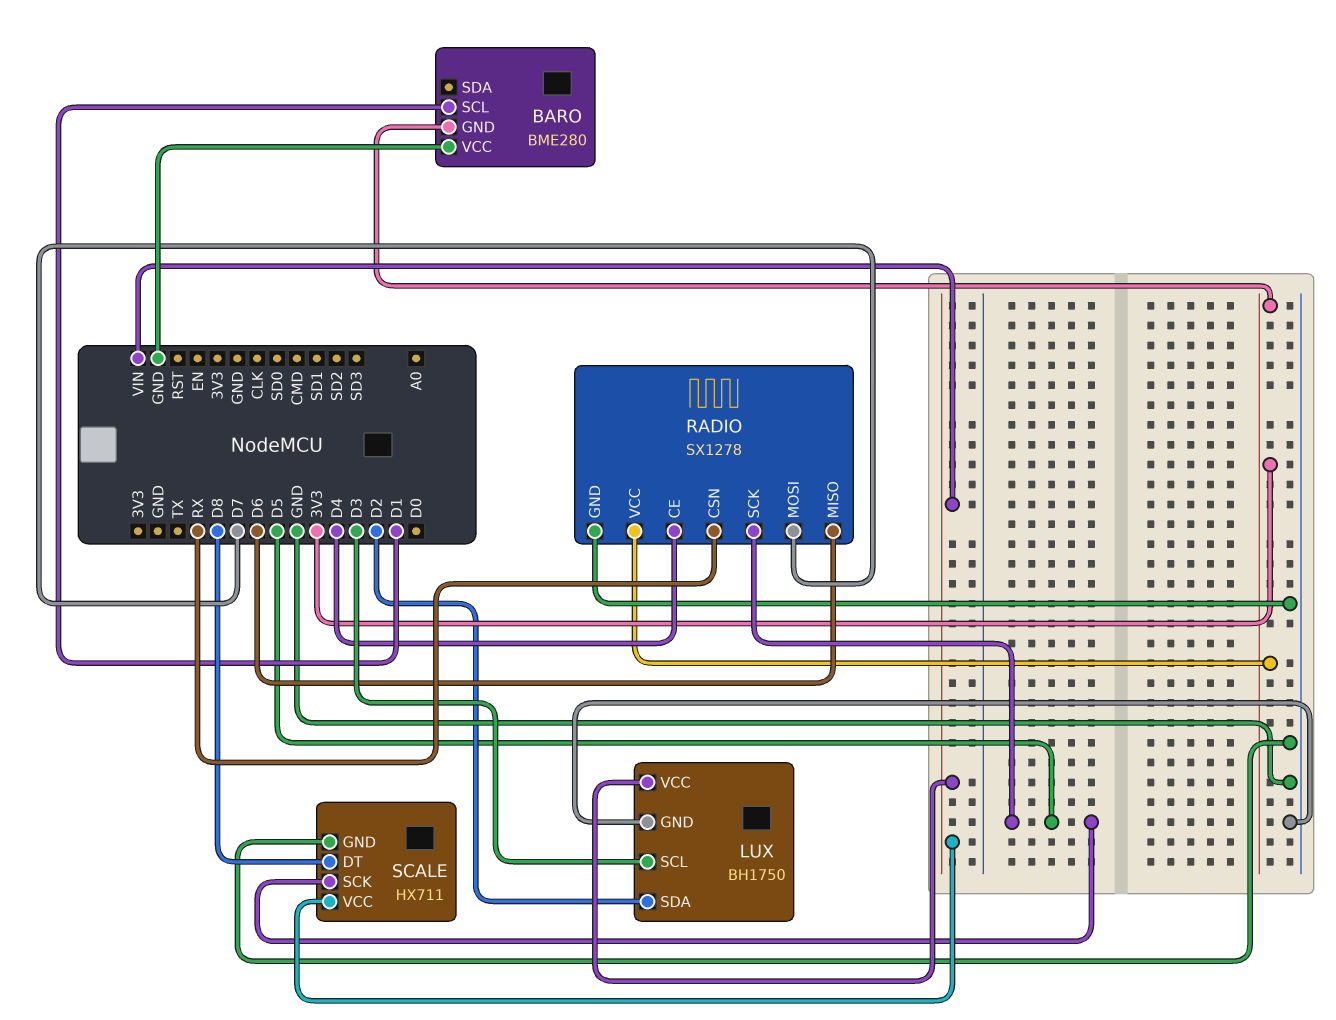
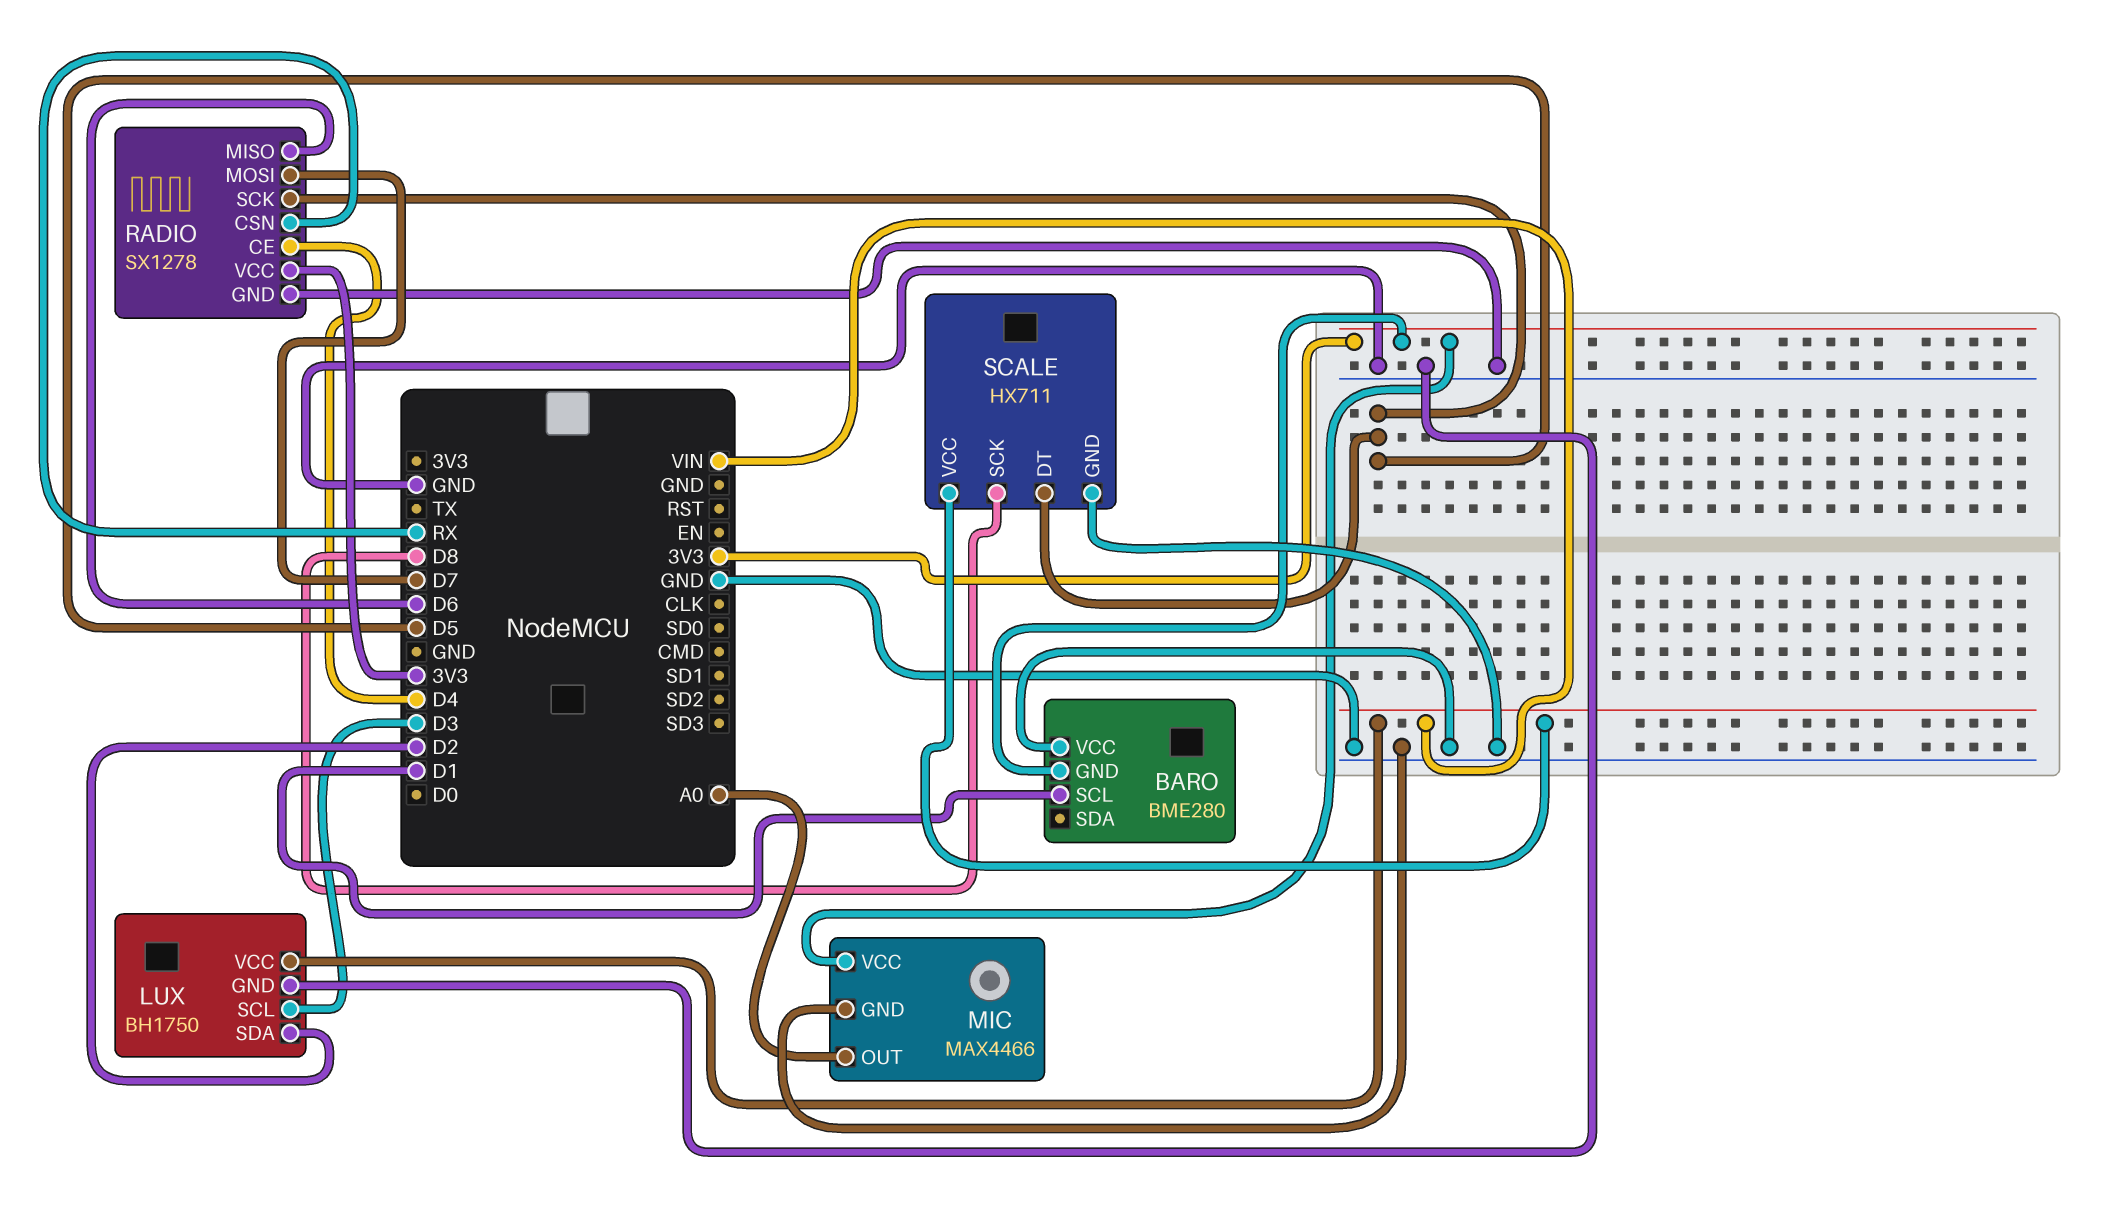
MIC: none -> MAX4466
MIC pin GND: none -> GND
MIC pin OUT: none -> A0
MIC pin VCC: none -> 3V3
SCALE pin DT: D8 -> D5
SCALE pin SCK: D5 -> D8

